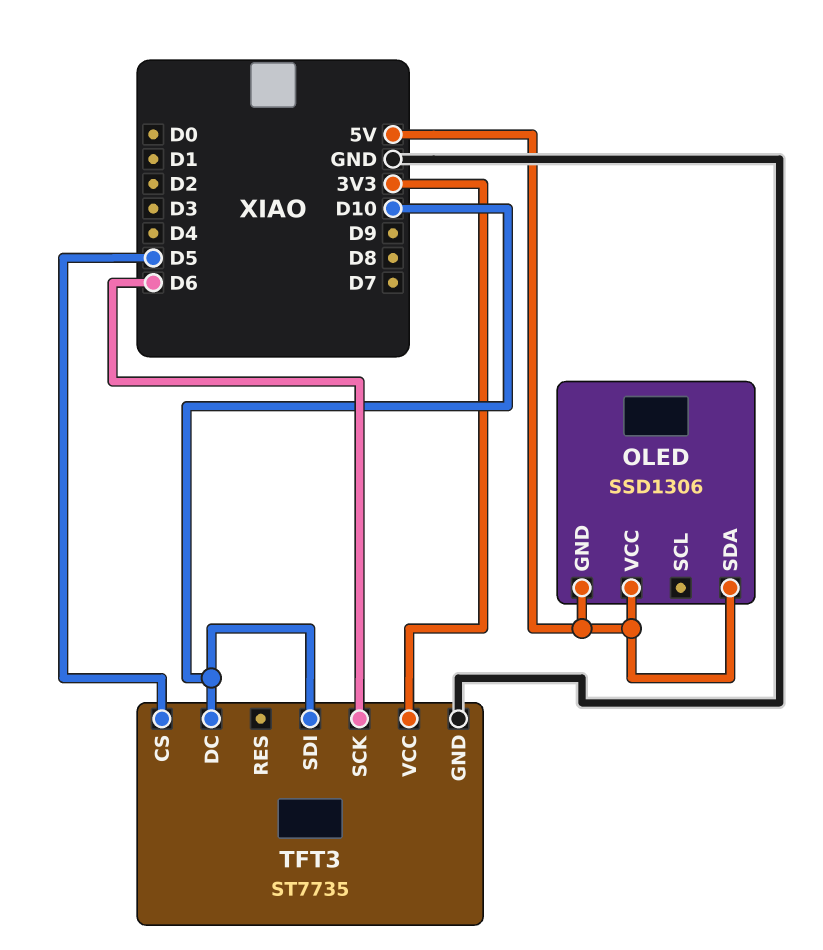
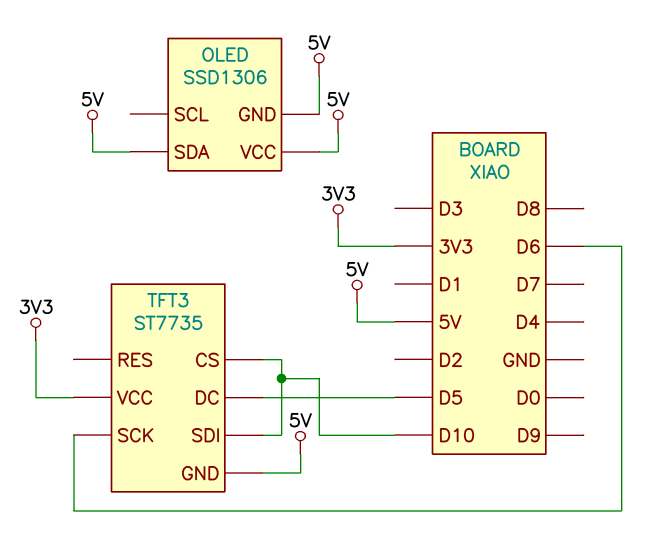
TFT3 pin CS: D5 -> D10
TFT3 pin DC: D10 -> D5
TFT3 pin GND: GND -> 5V

